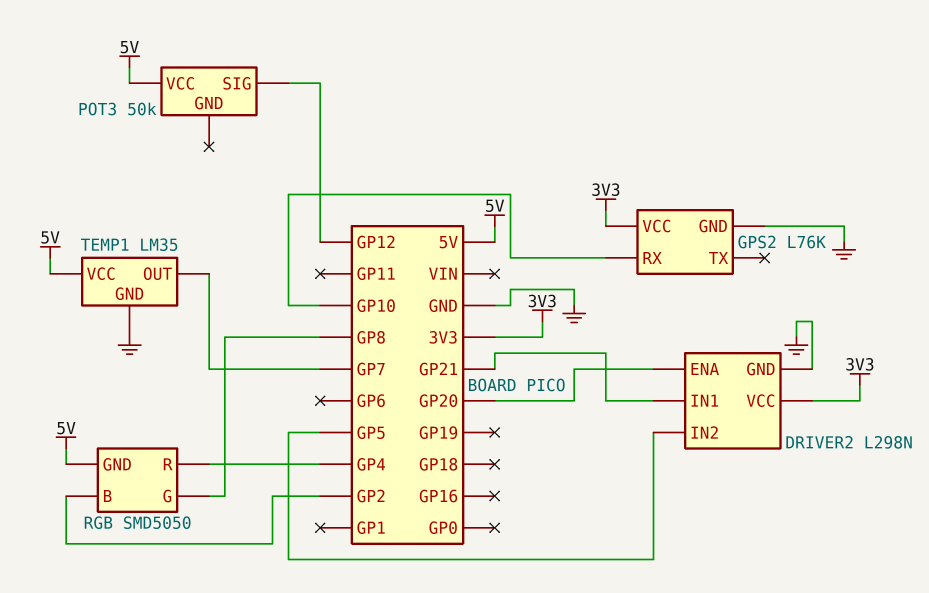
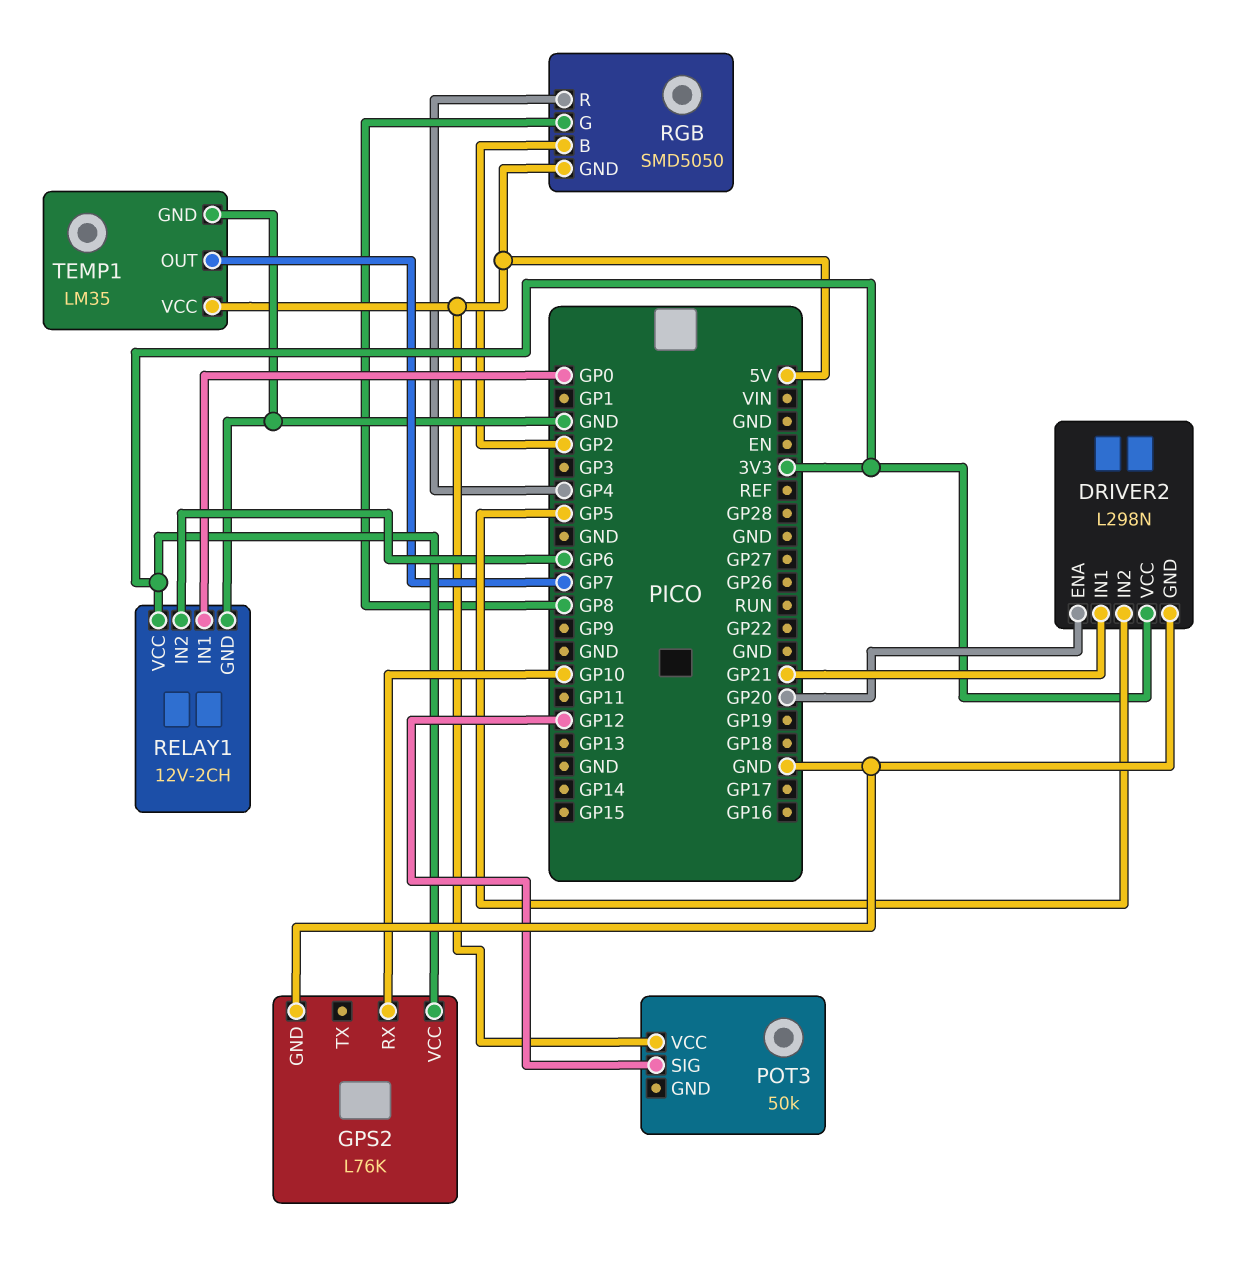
RELAY1: none -> 12V-2CH
RELAY1 pin GND: none -> GND
RELAY1 pin IN1: none -> GP0
RELAY1 pin IN2: none -> GP6
RELAY1 pin VCC: none -> 3V3

